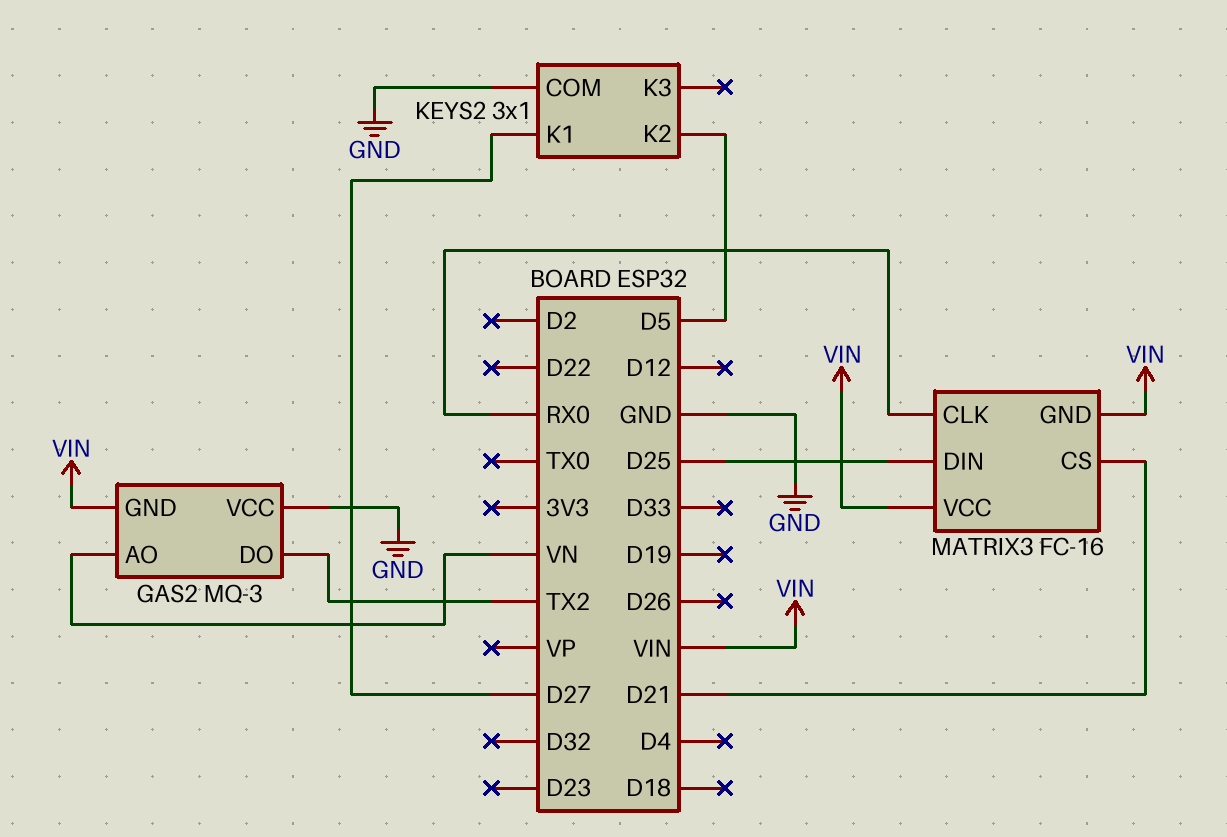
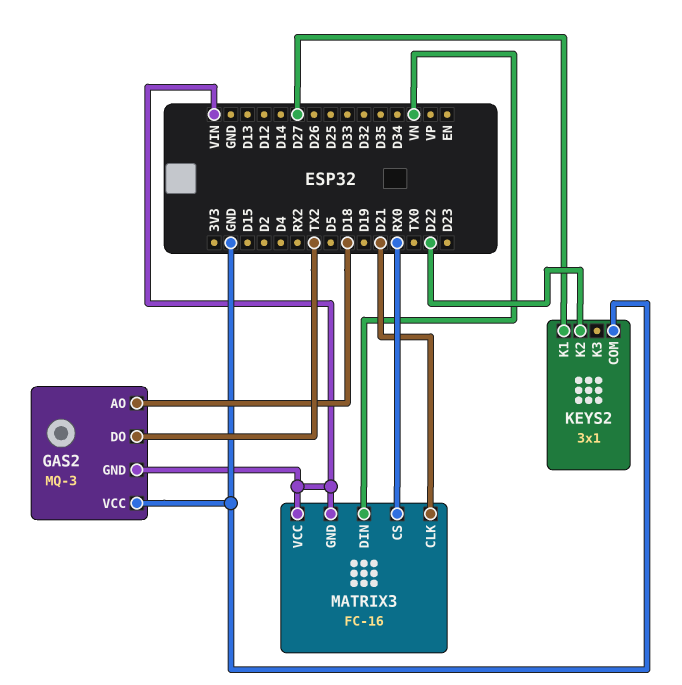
GAS2 pin AO: VN -> D18
KEYS2 pin K2: D5 -> D22
MATRIX3 pin CLK: RX0 -> D21
MATRIX3 pin CS: D21 -> RX0
MATRIX3 pin DIN: D25 -> VN

